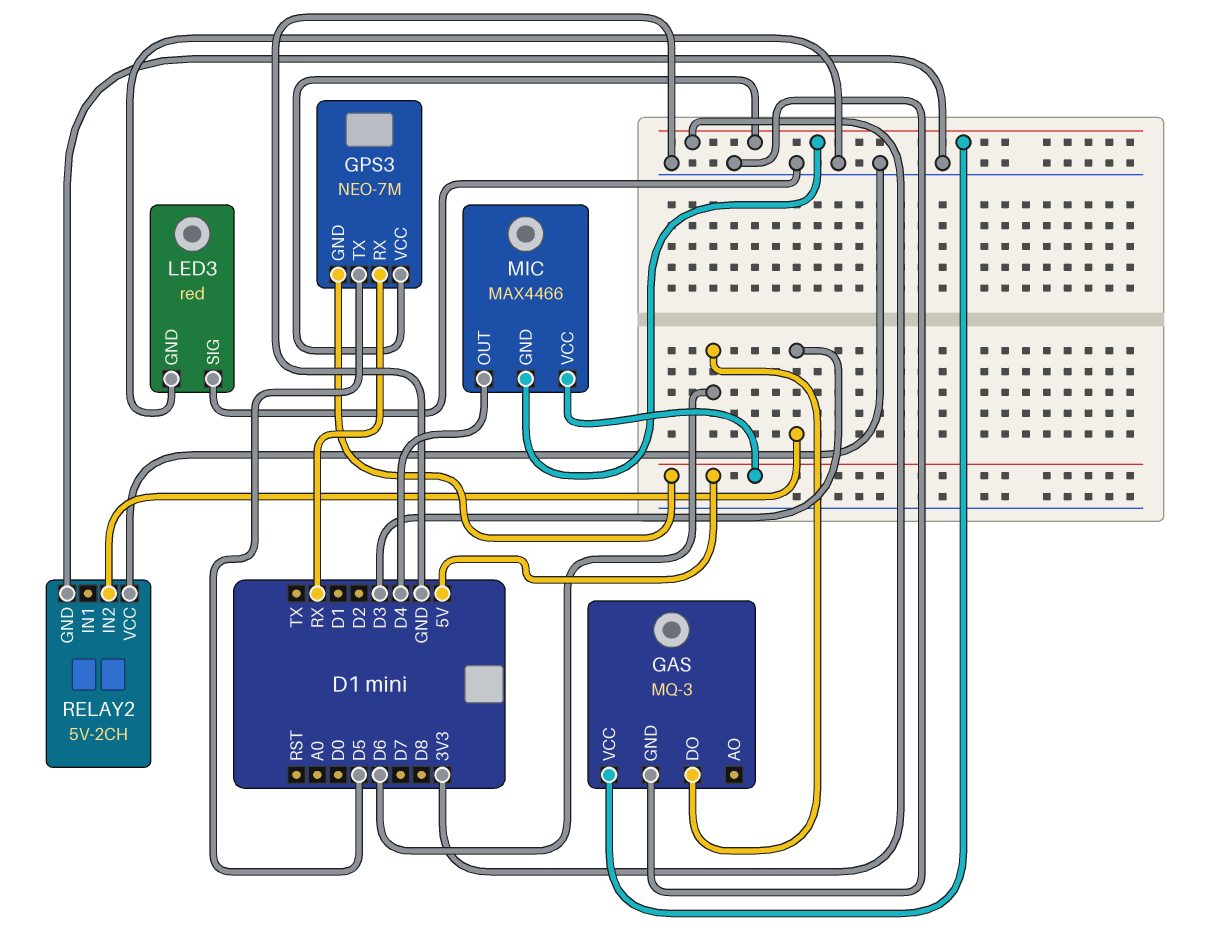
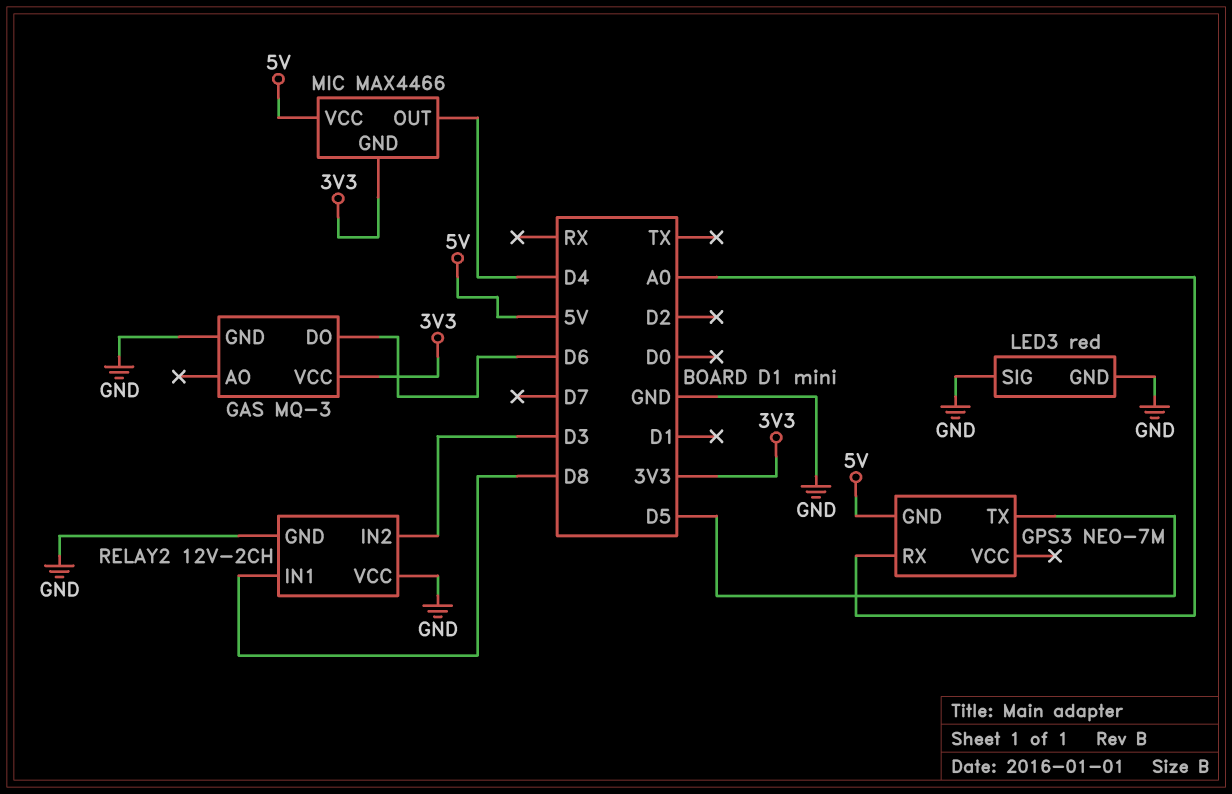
GPS3 pin RX: RX -> A0
GPS3 pin VCC: 3V3 -> none
RELAY2: 5V-2CH -> 12V-2CH
RELAY2 pin IN1: none -> D8

